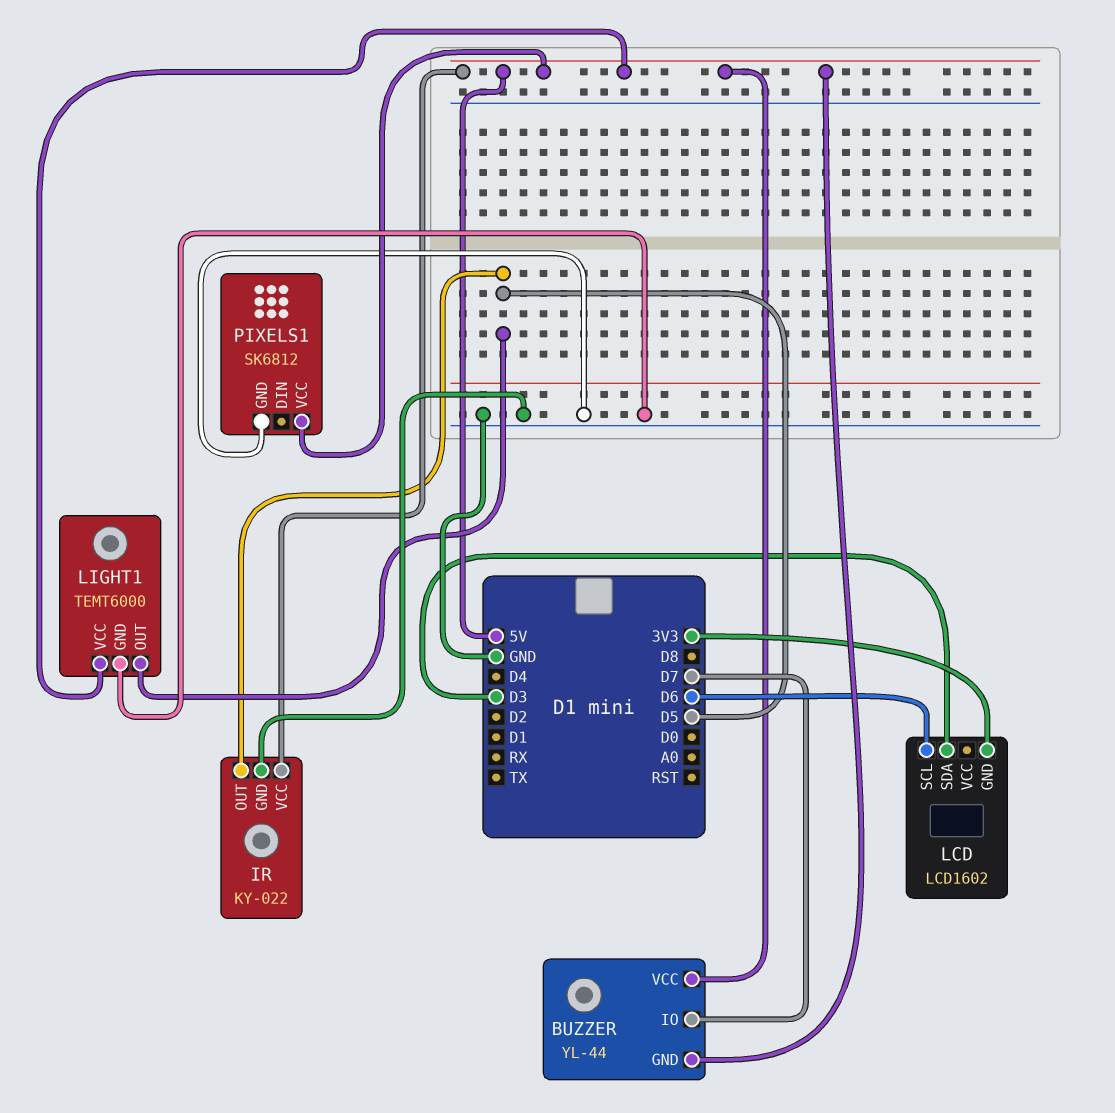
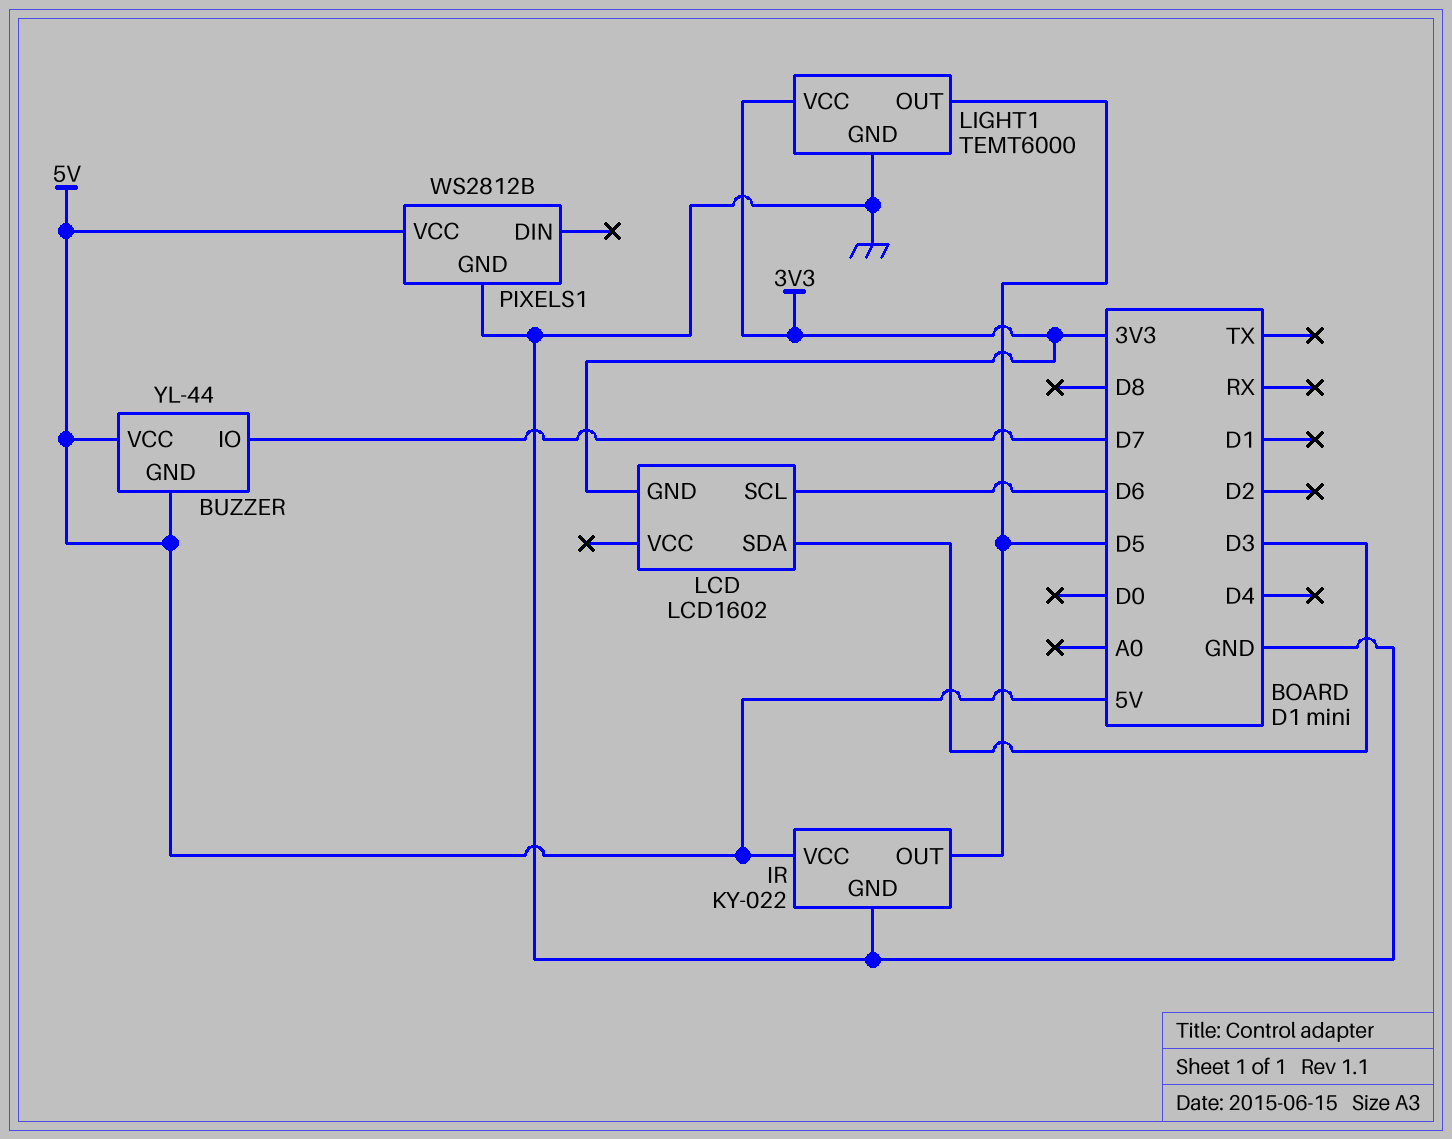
LIGHT1 pin VCC: 5V -> 3V3
PIXELS1: SK6812 -> WS2812B

